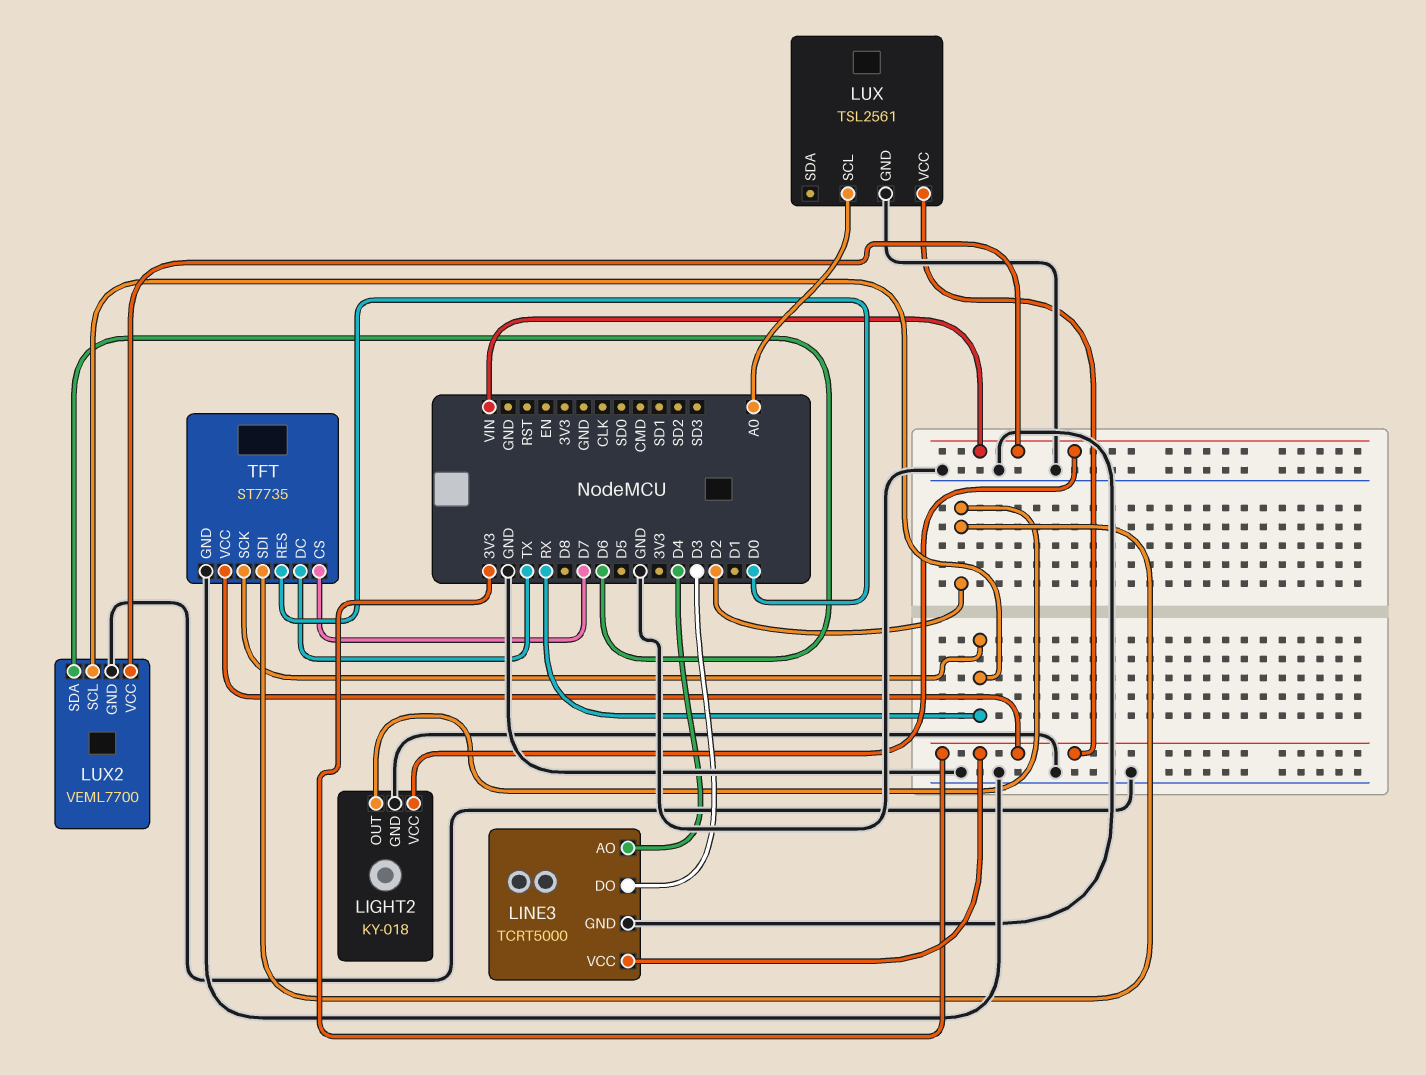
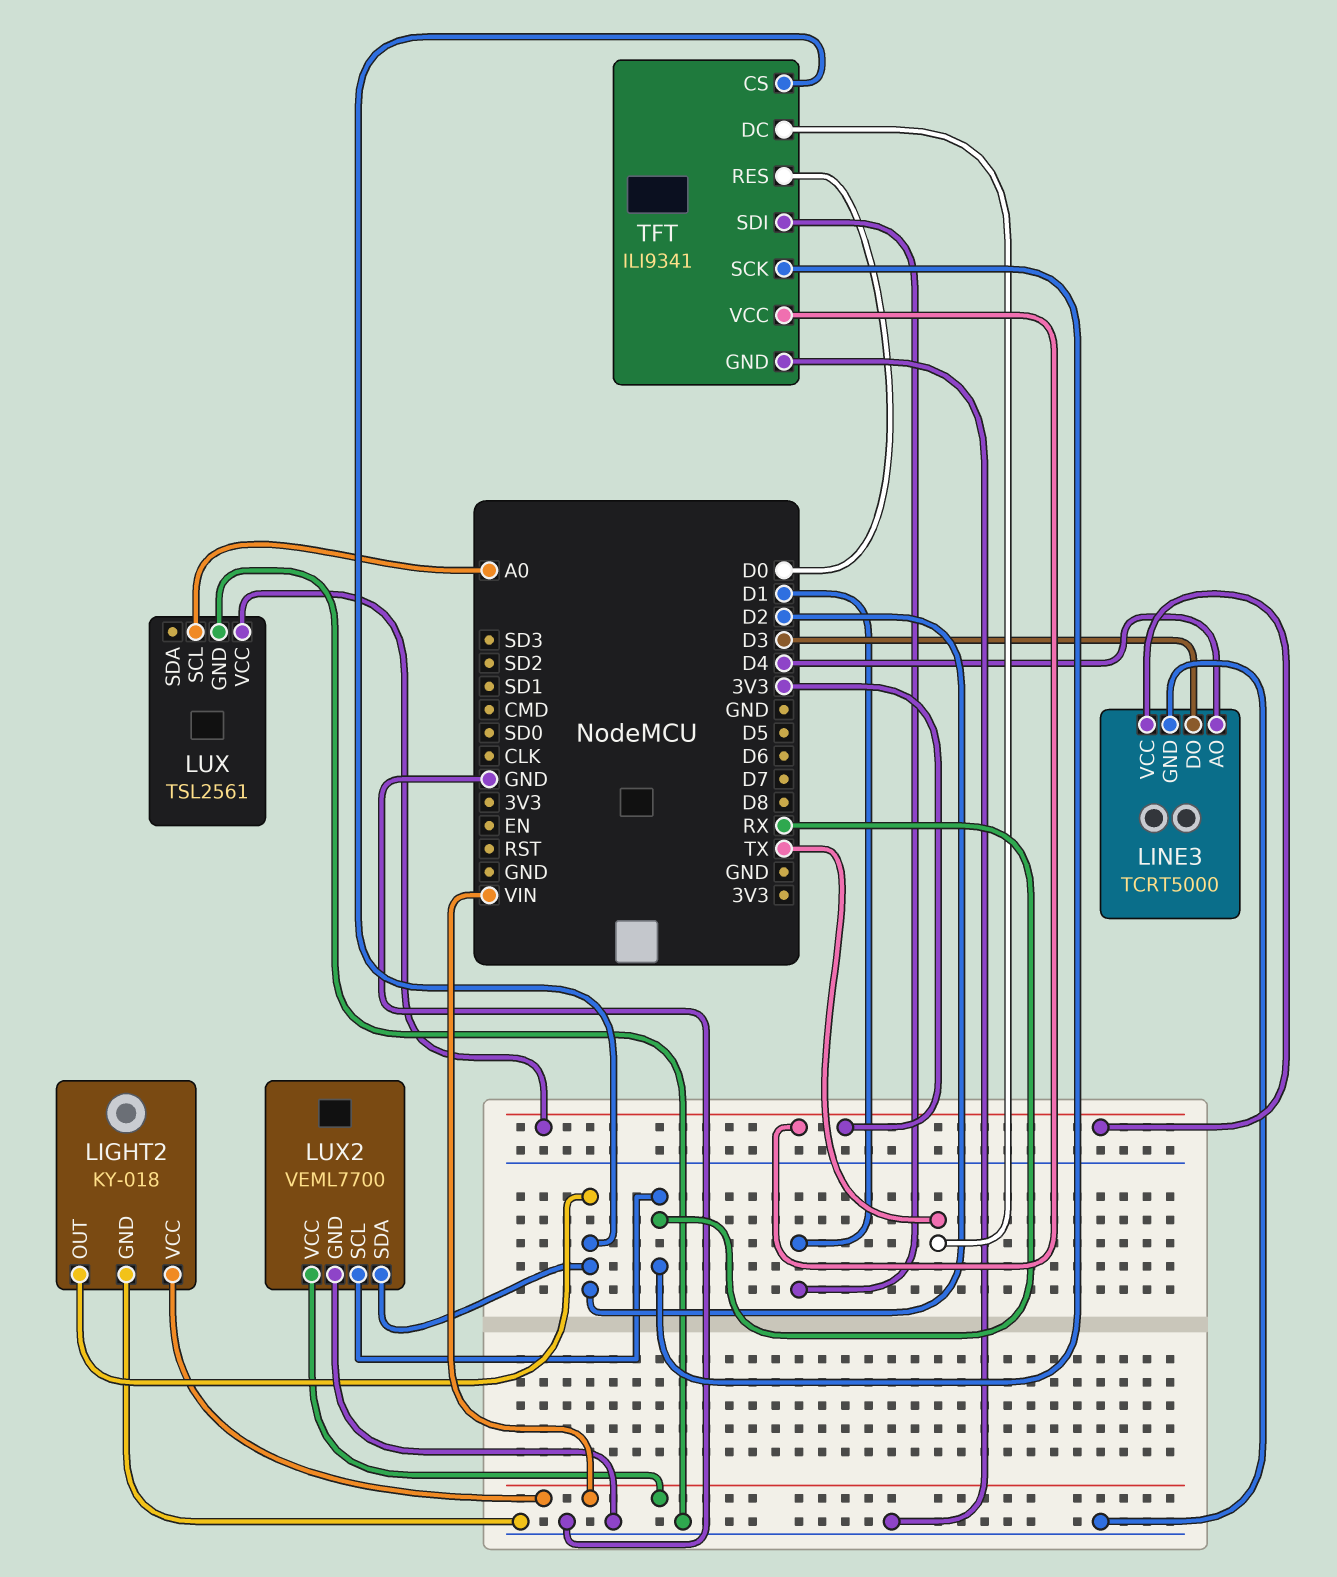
LUX2 pin SDA: D6 -> D2
TFT: ST7735 -> ILI9341
TFT pin CS: D7 -> D2
TFT pin SDI: D2 -> D1

